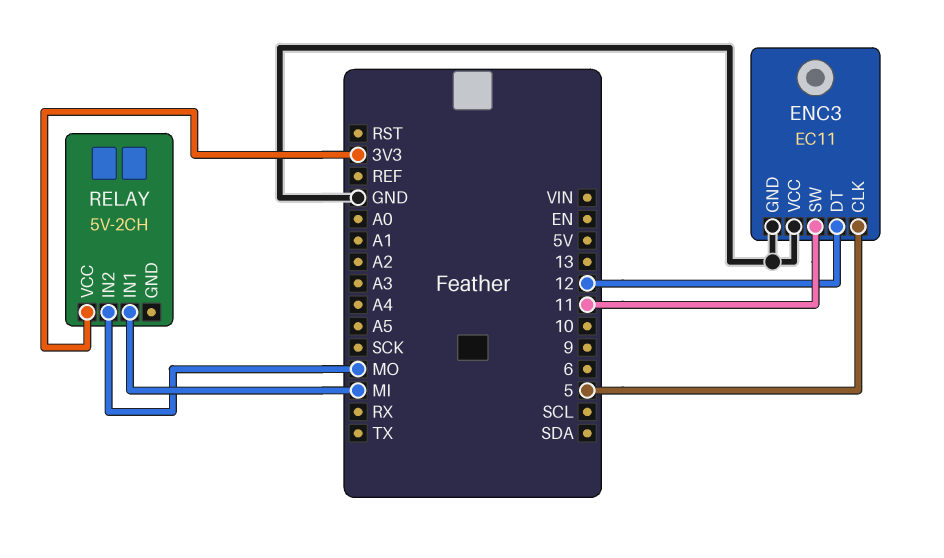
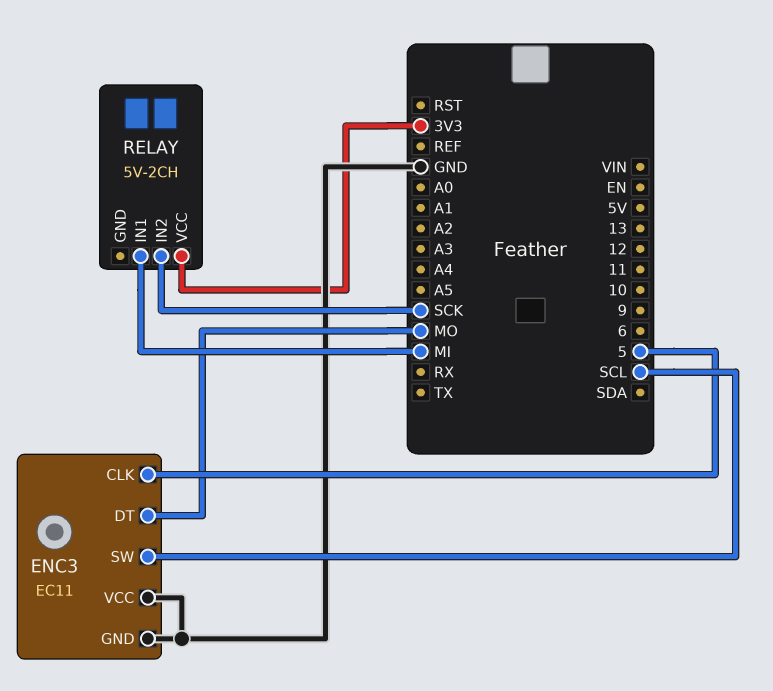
ENC3 pin DT: 12 -> MO
ENC3 pin SW: 11 -> SCL
RELAY pin IN2: MO -> SCK

